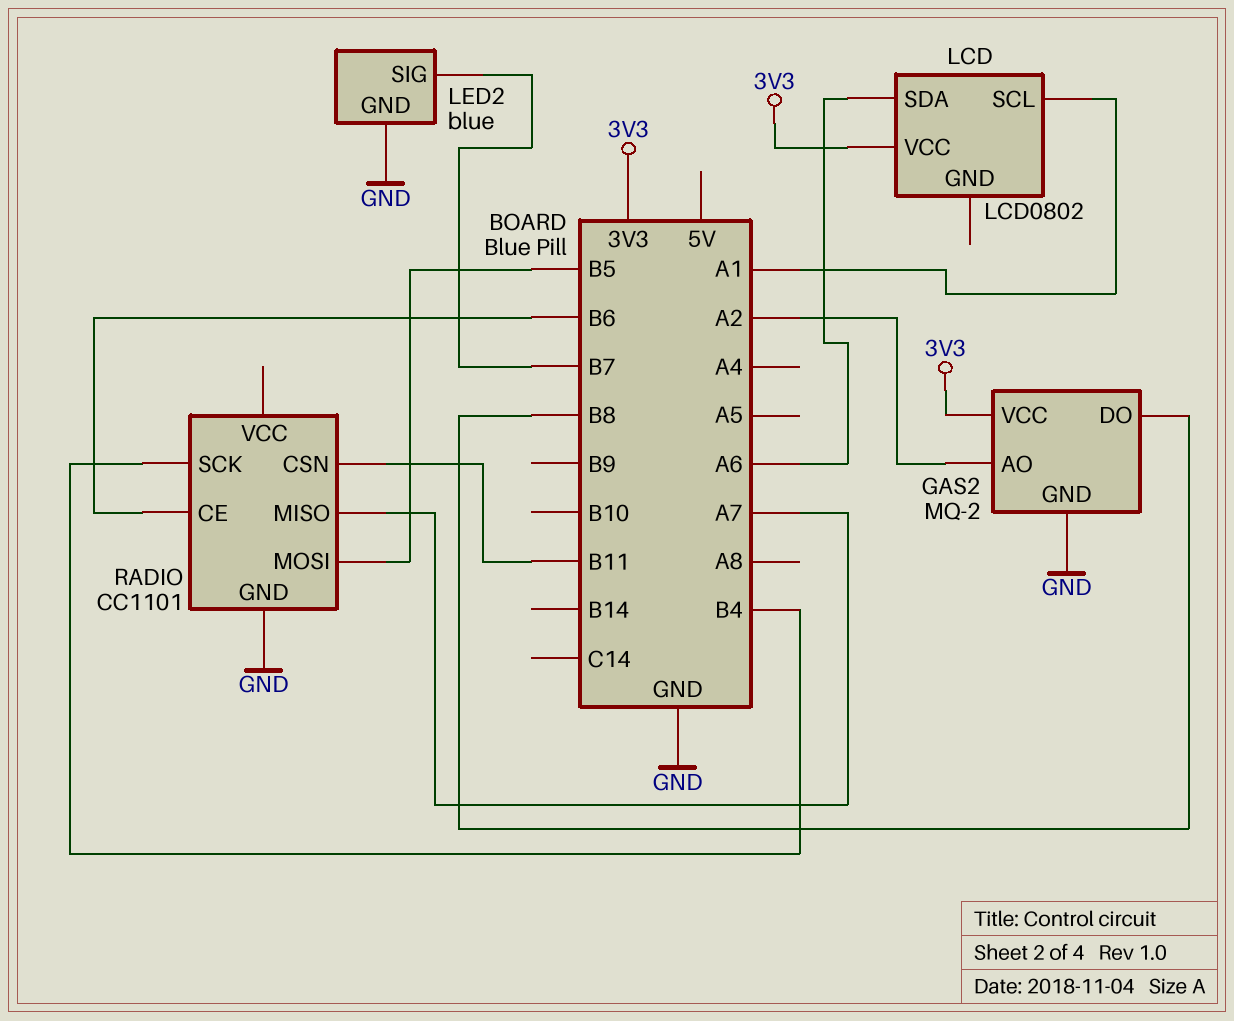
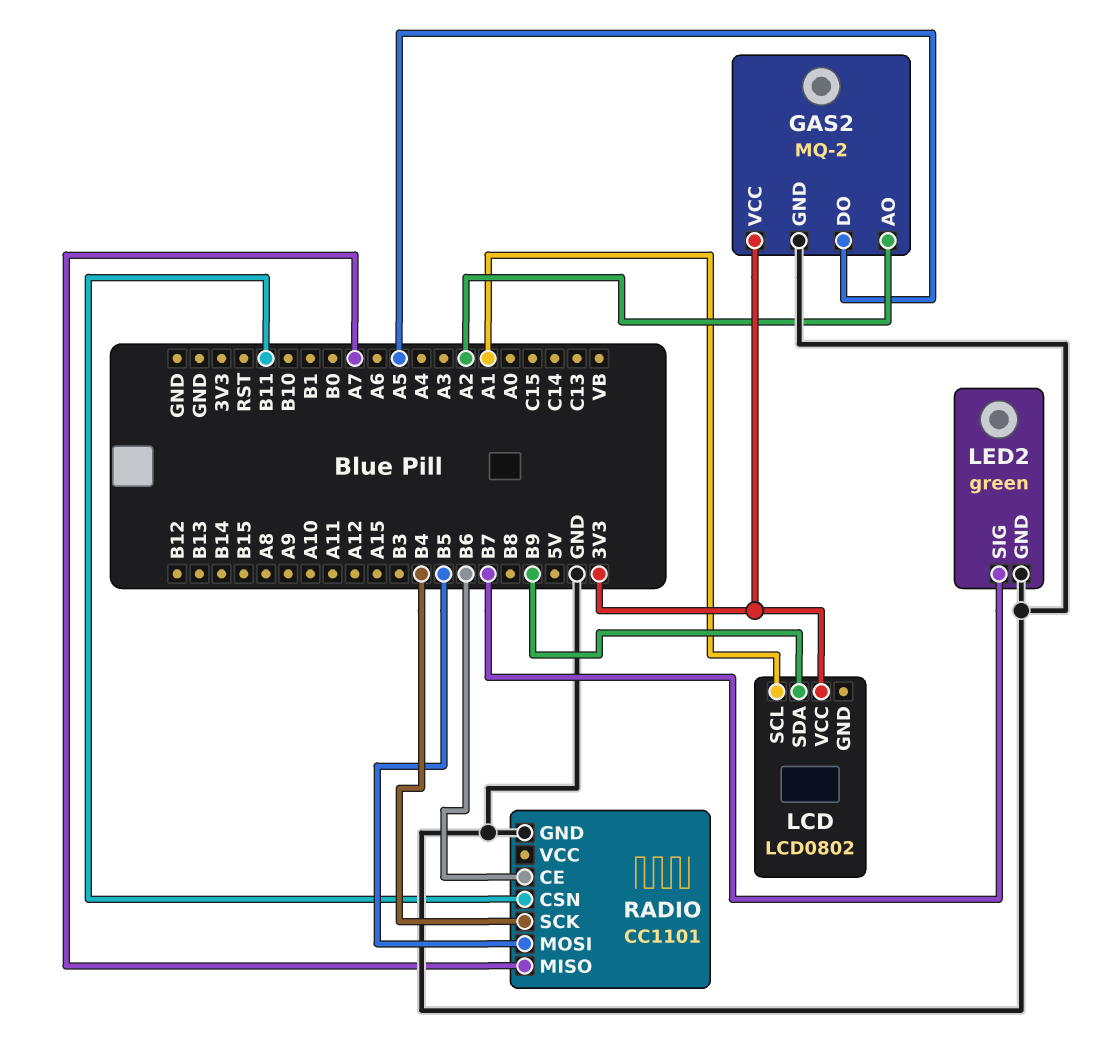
GAS2 pin DO: B8 -> A5
LCD pin SDA: A6 -> B9
LED2: blue -> green

